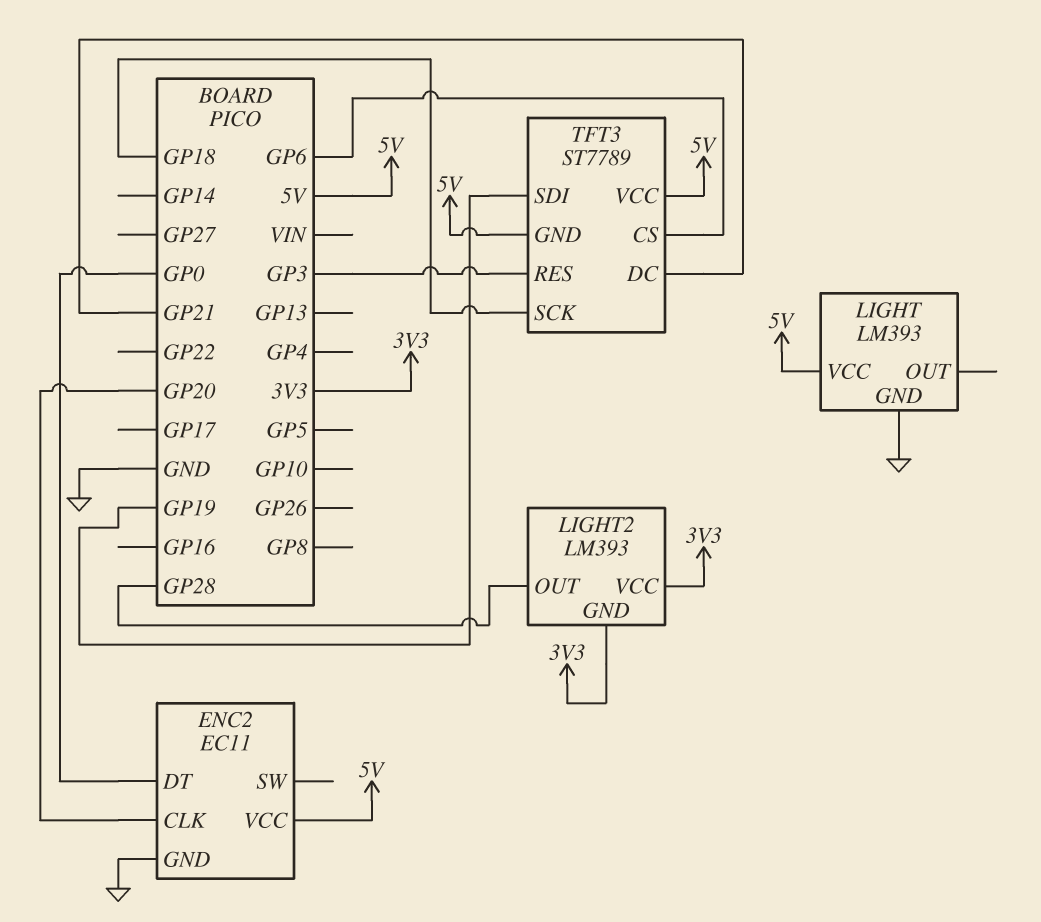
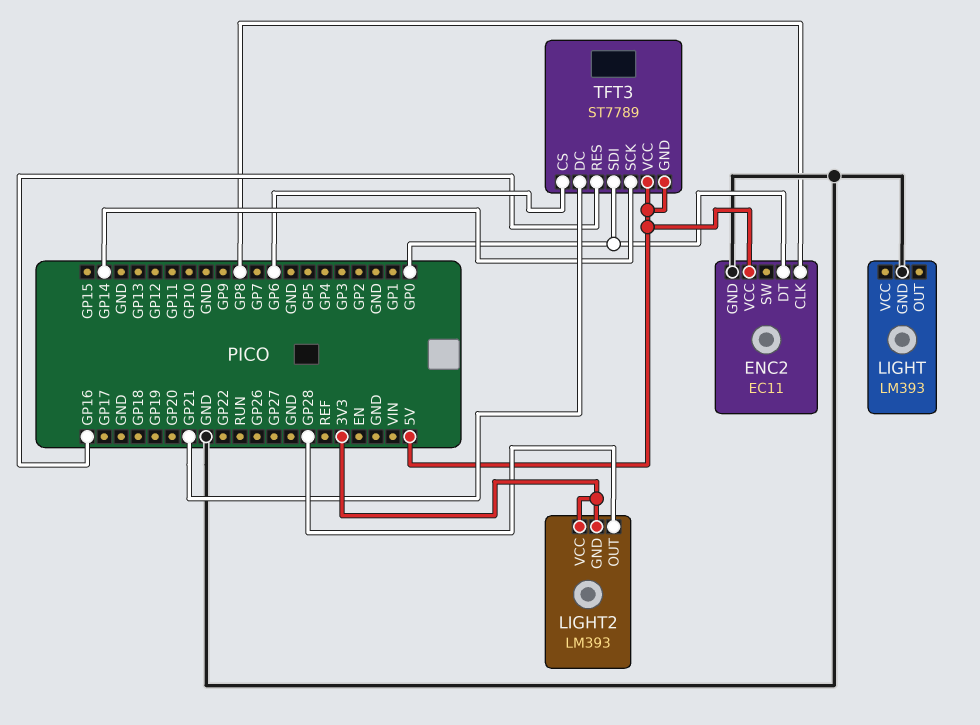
ENC2 pin CLK: GP20 -> GP8
LIGHT pin VCC: 5V -> none
TFT3 pin RES: GP3 -> GP16
TFT3 pin SCK: GP18 -> GP14
TFT3 pin SDI: GP19 -> GP0

